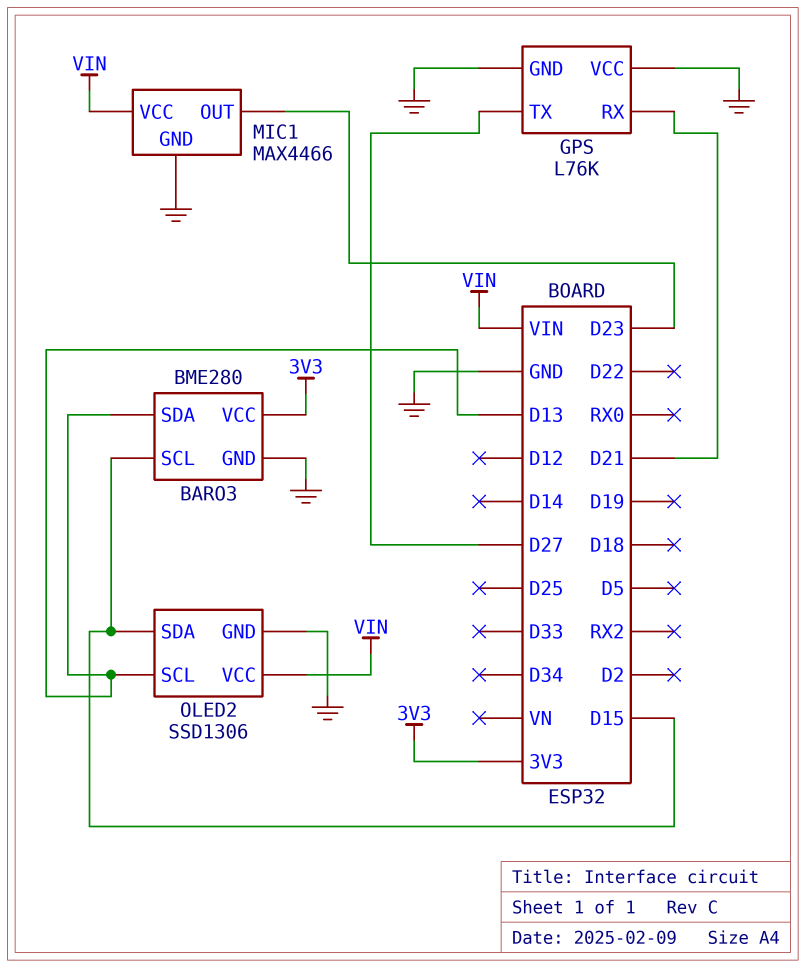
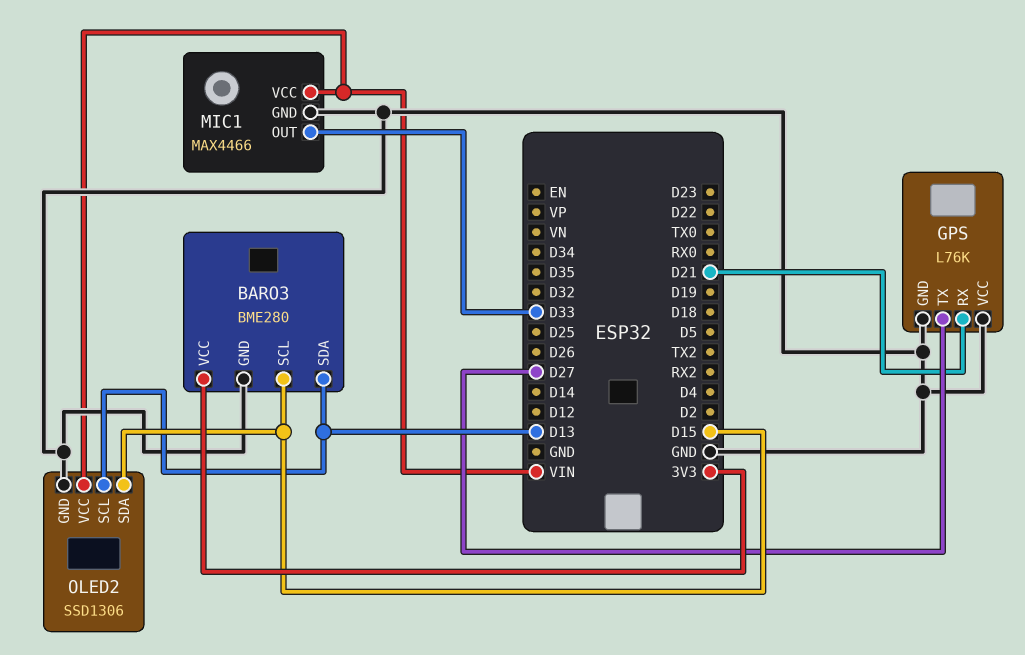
MIC1 pin OUT: D23 -> D33

